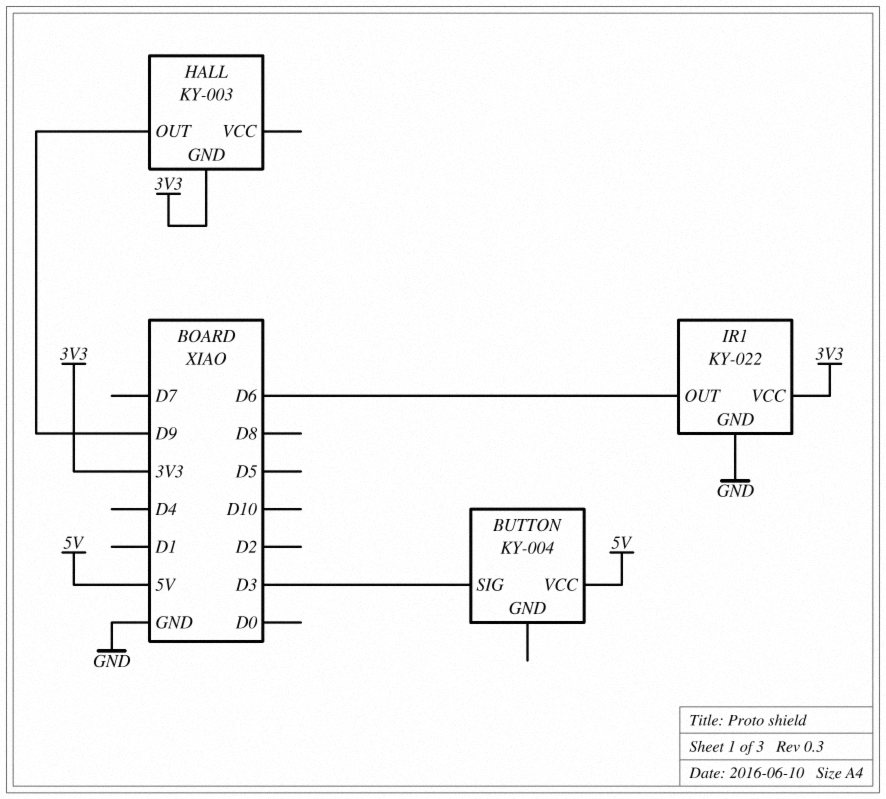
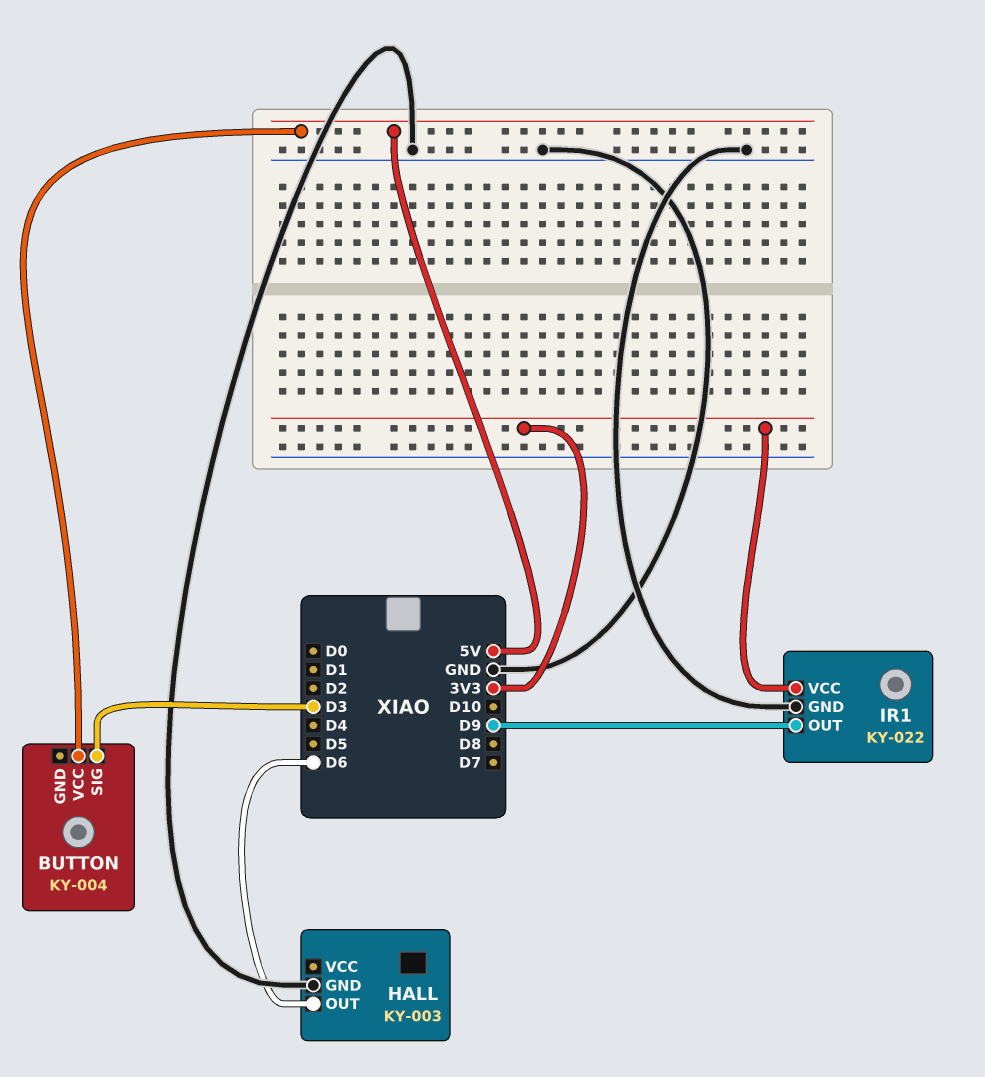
HALL pin GND: 3V3 -> GND
HALL pin OUT: D9 -> D6
IR1 pin OUT: D6 -> D9

